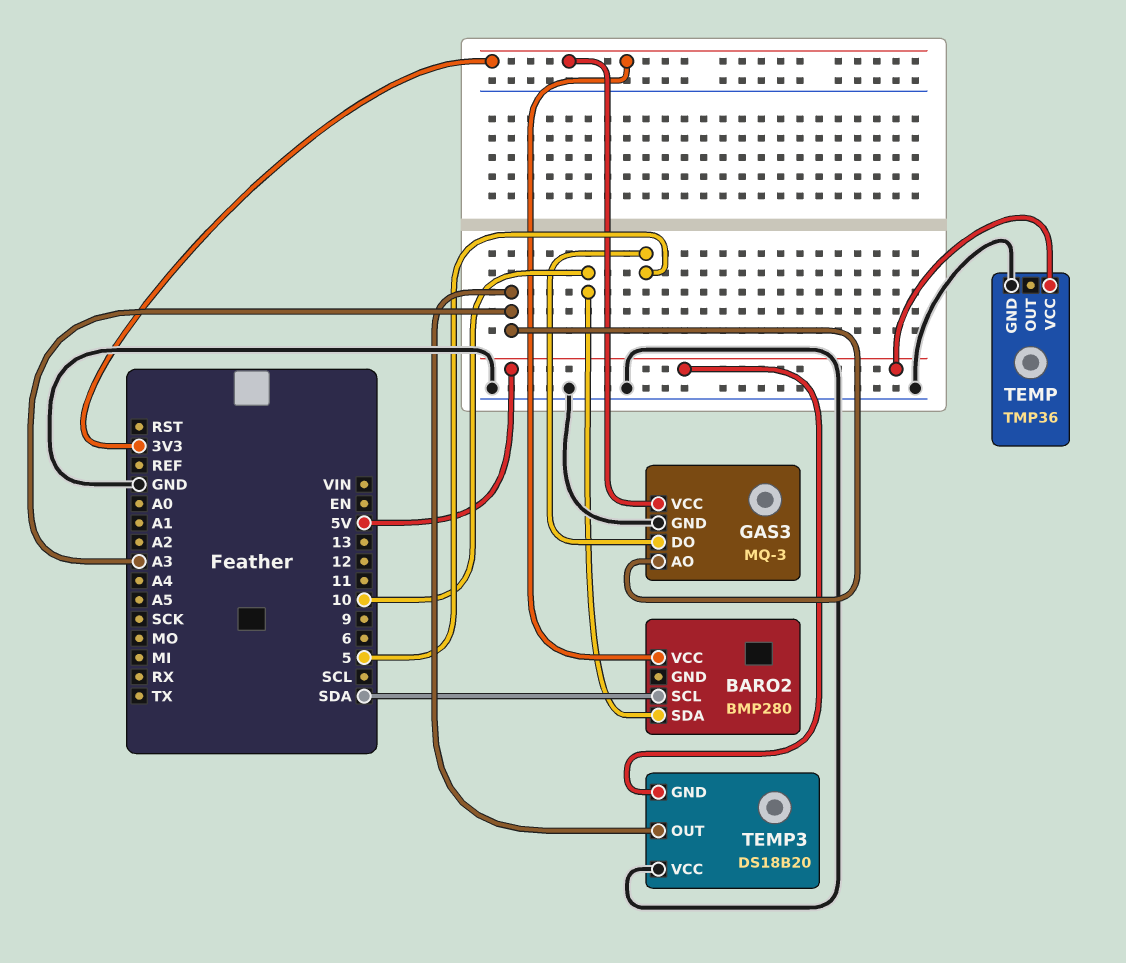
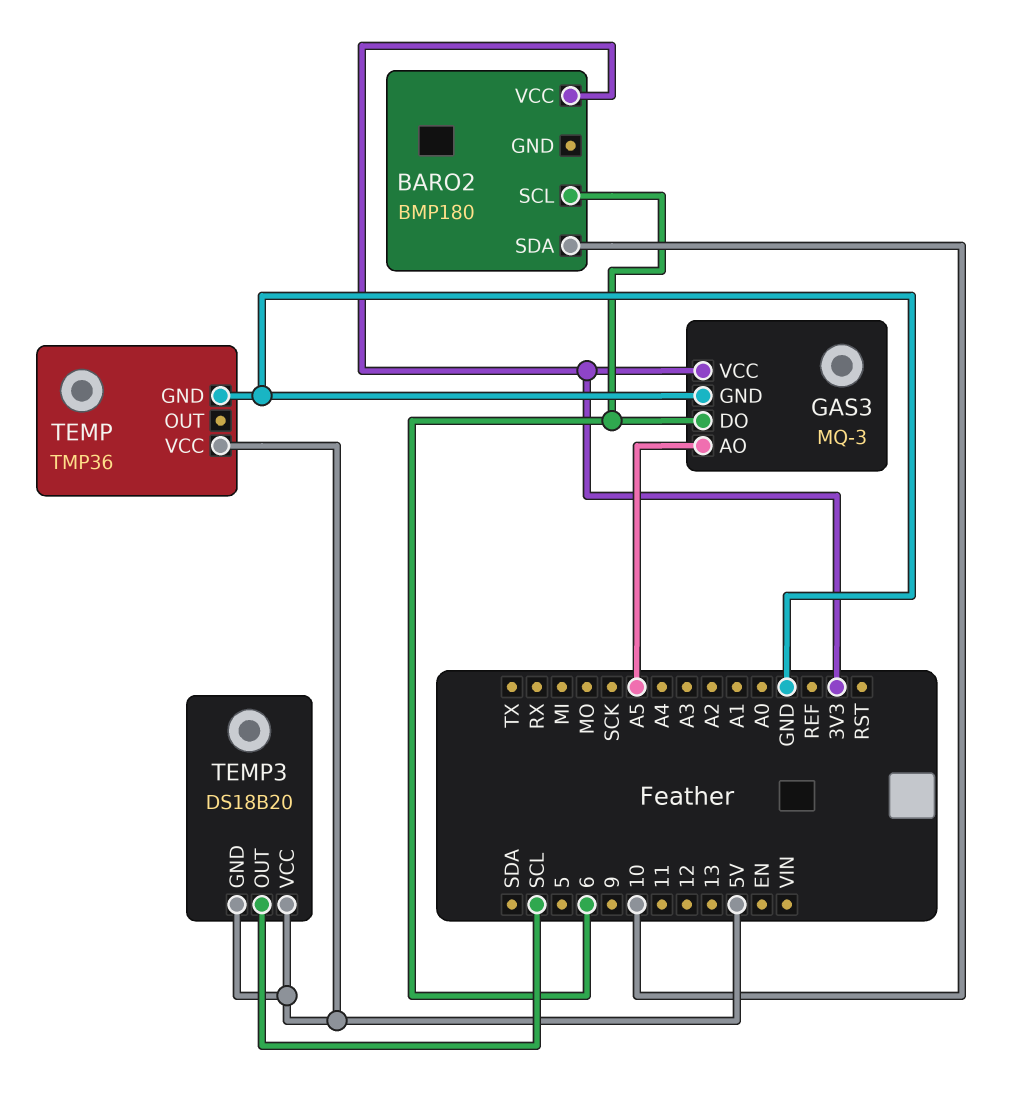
BARO2: BMP280 -> BMP180
BARO2 pin SCL: SDA -> 6
GAS3 pin AO: A3 -> A5
GAS3 pin DO: 5 -> 6
TEMP3 pin OUT: A3 -> SCL
TEMP3 pin VCC: GND -> 5V

